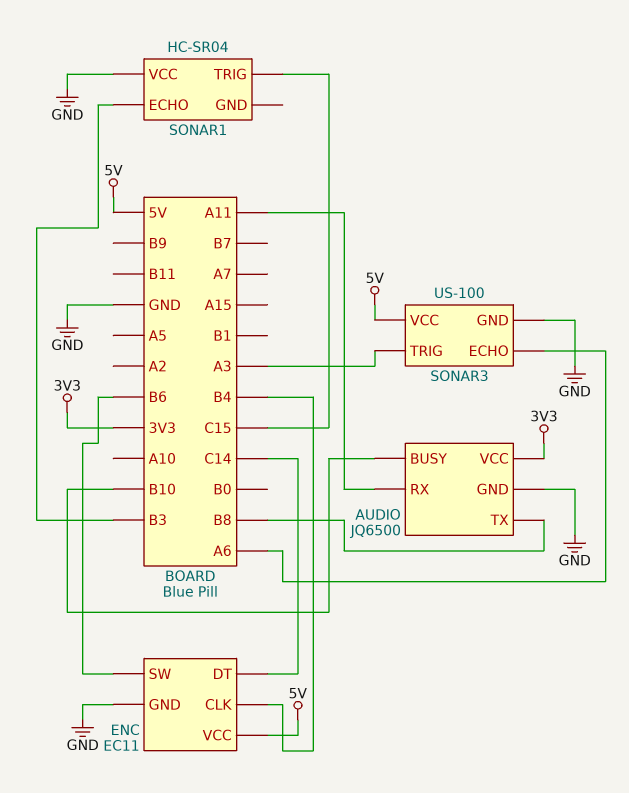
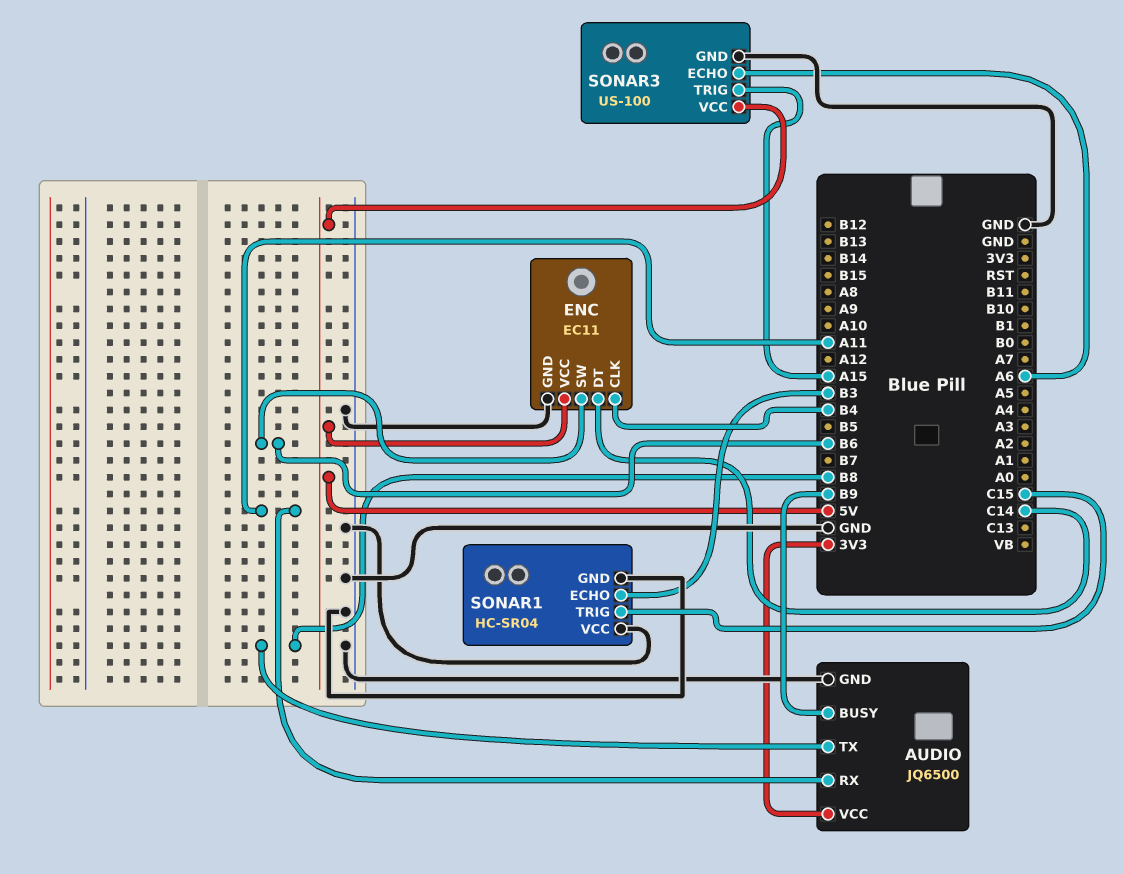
AUDIO pin BUSY: B10 -> B9
SONAR1 pin GND: none -> GND
SONAR3 pin TRIG: A3 -> A15

